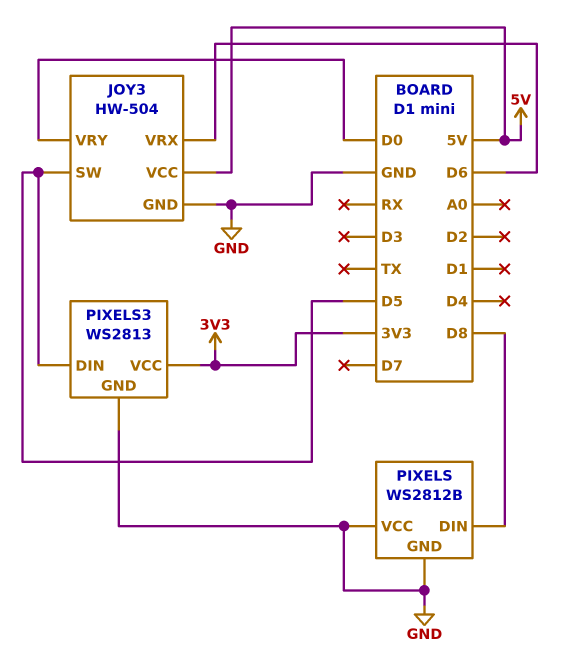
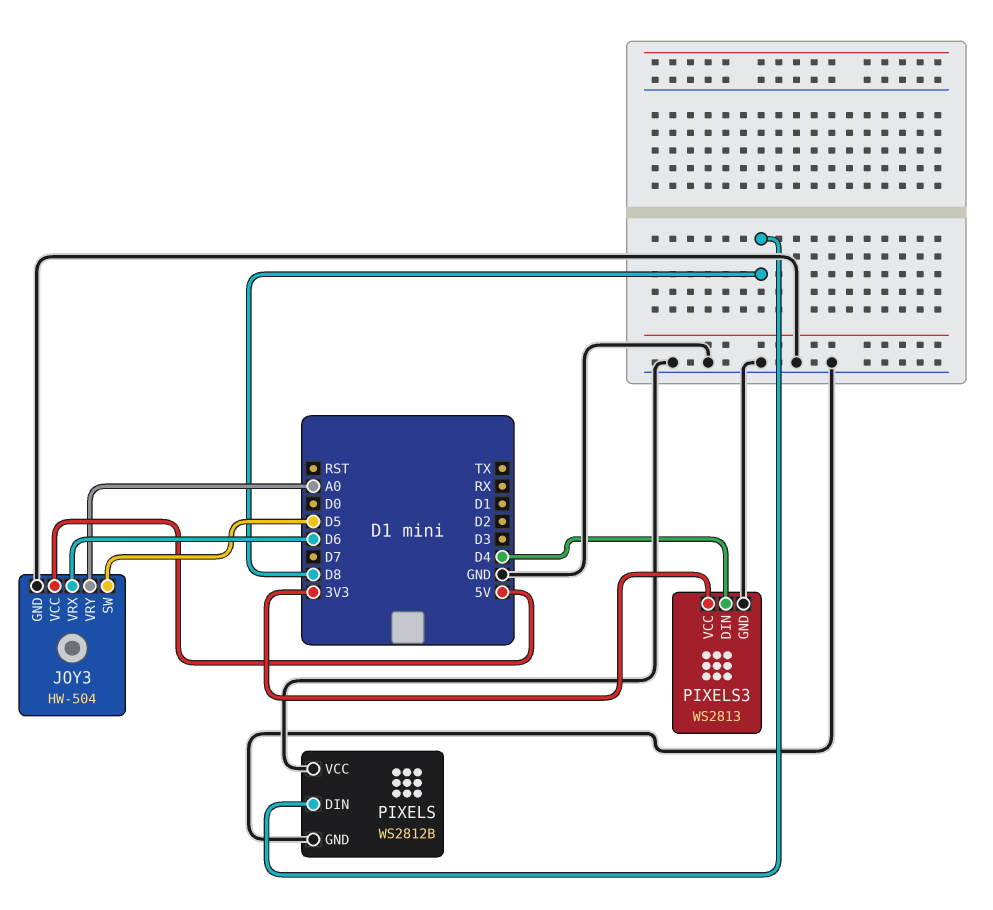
JOY3 pin VRY: D0 -> A0
PIXELS3 pin DIN: D5 -> D4

